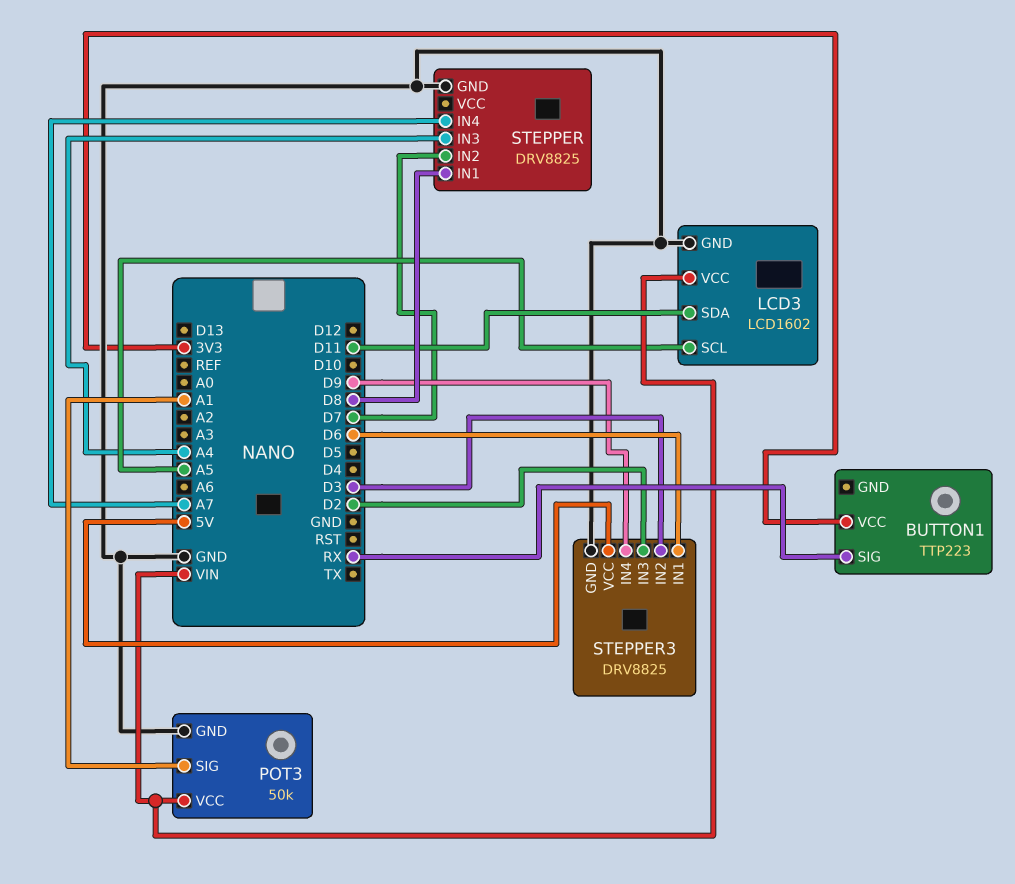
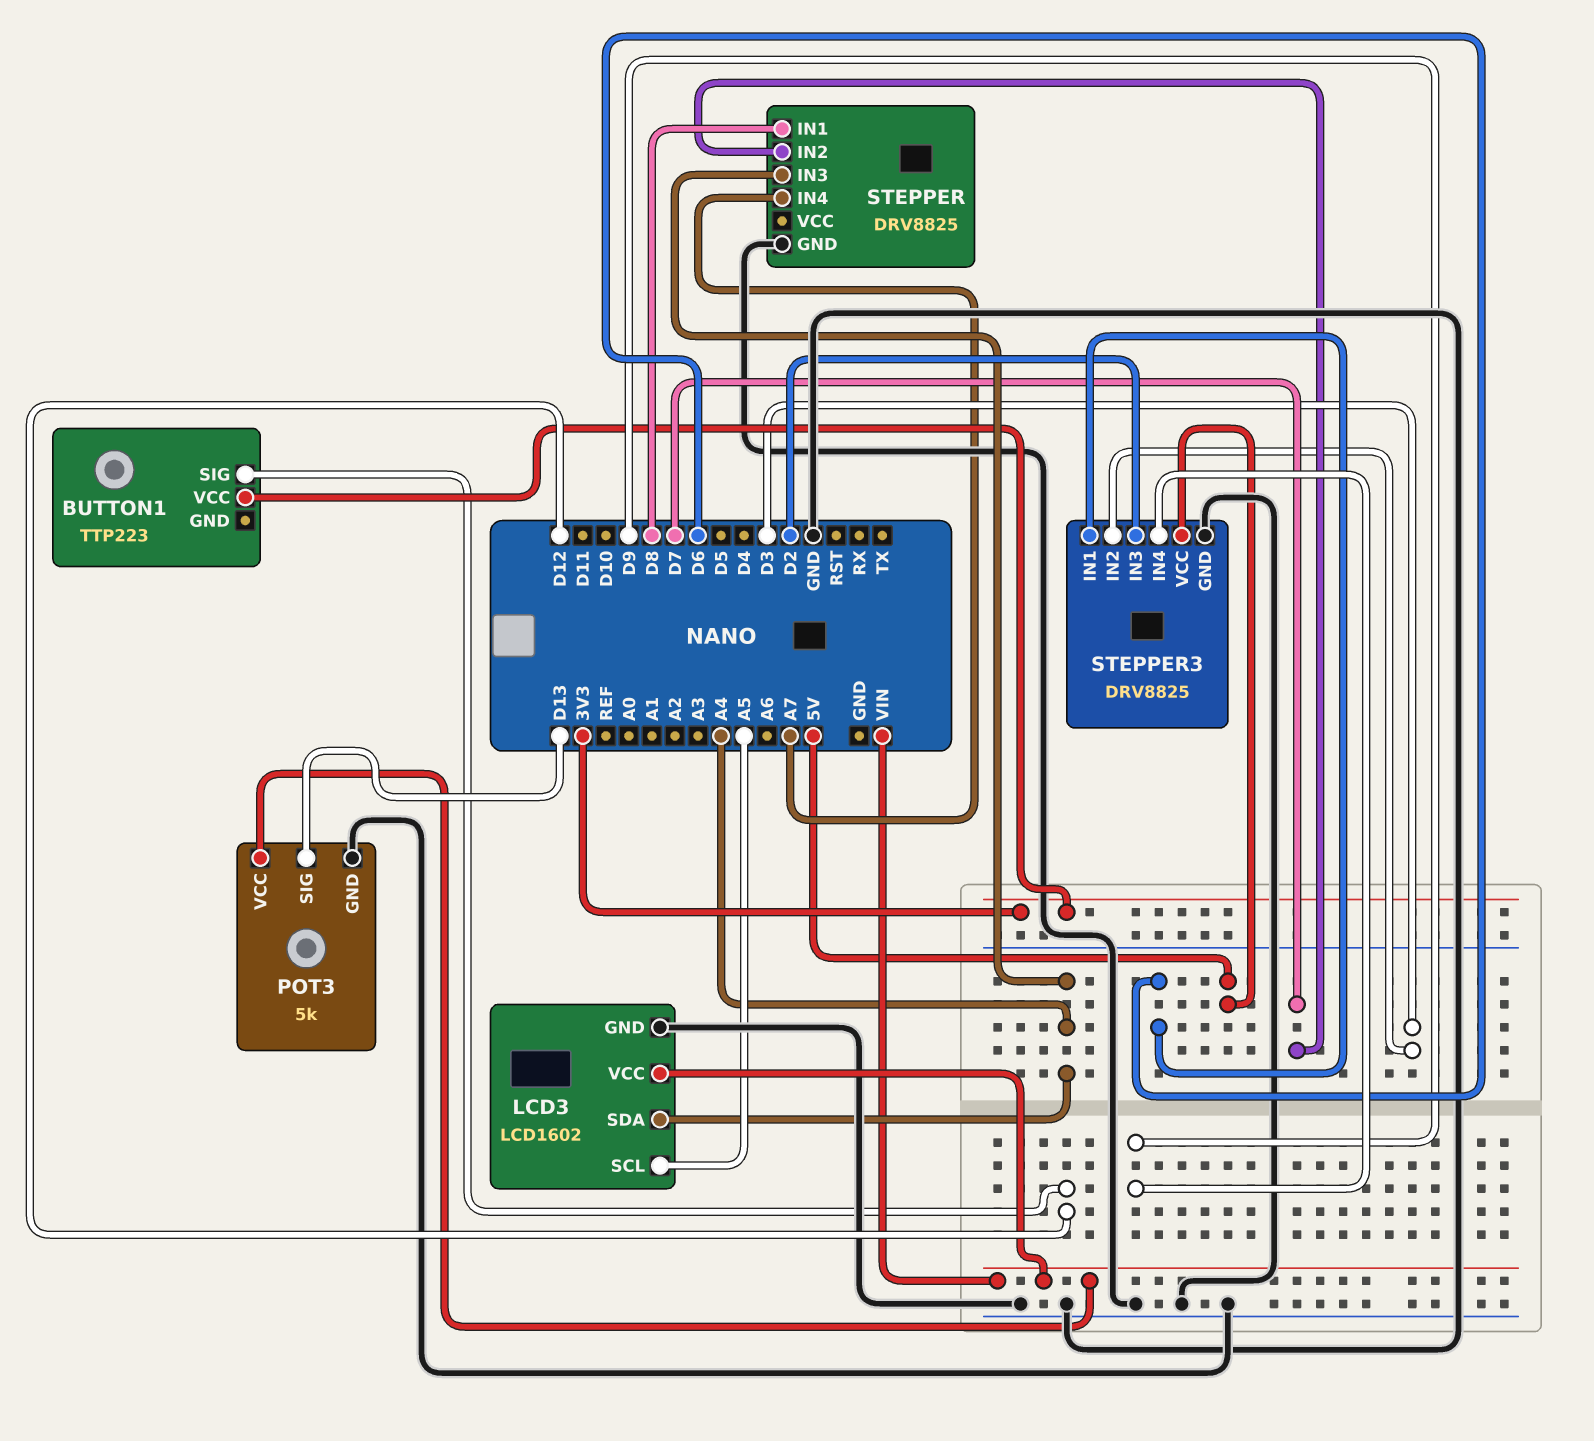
BUTTON1 pin SIG: RX -> D12
LCD3 pin SDA: D11 -> A4
POT3: 50k -> 5k
POT3 pin SIG: A1 -> D13

